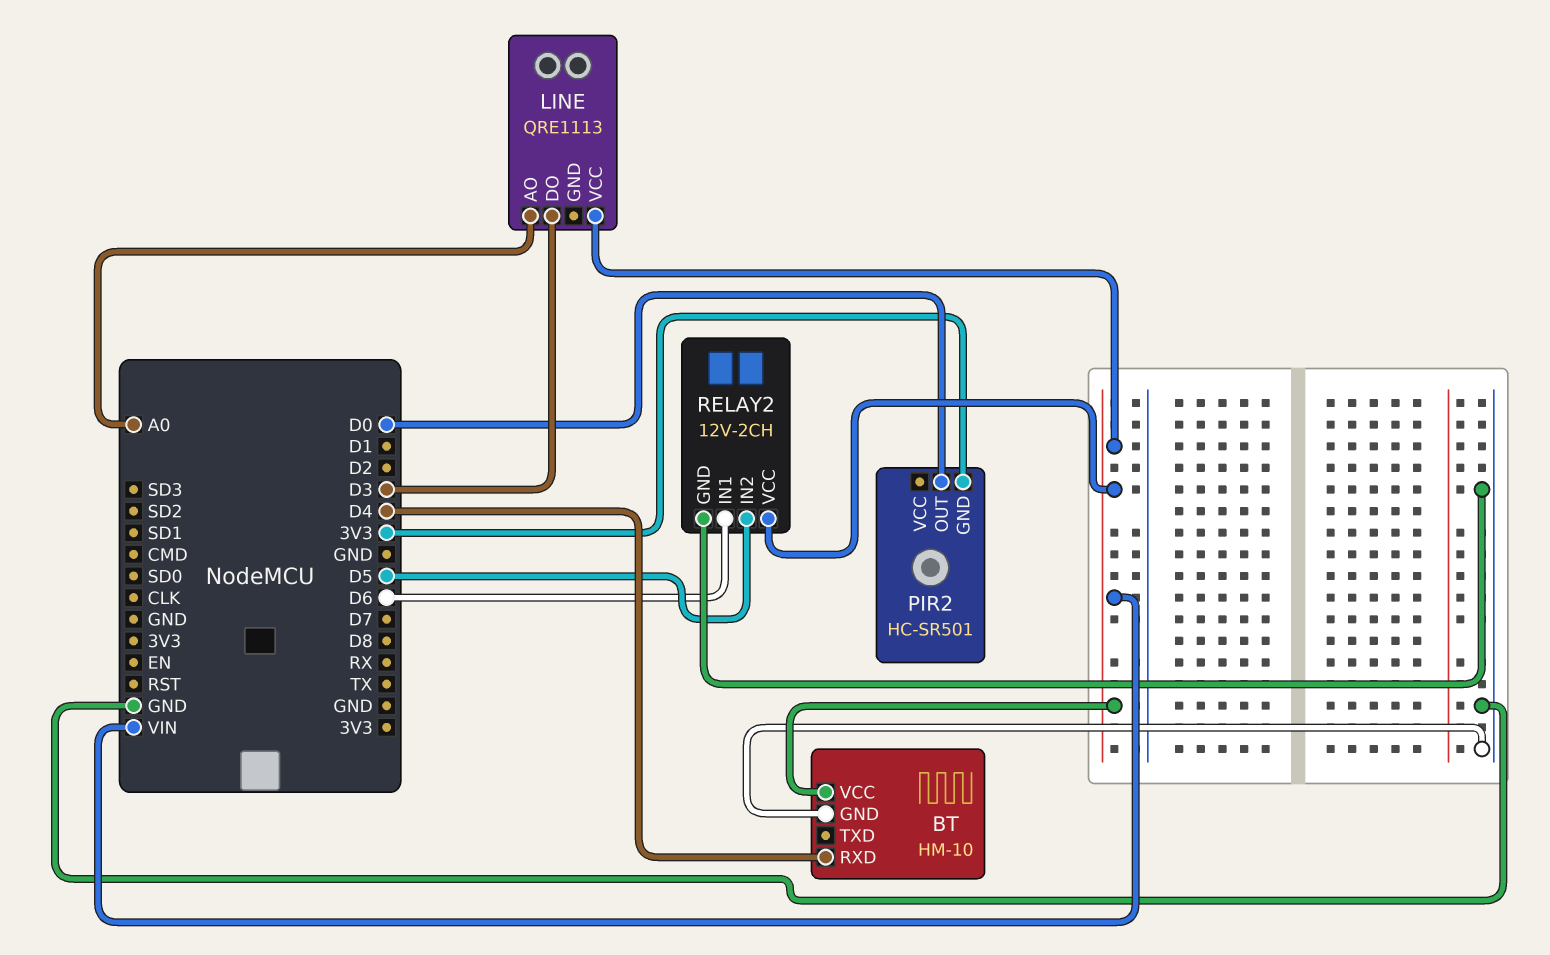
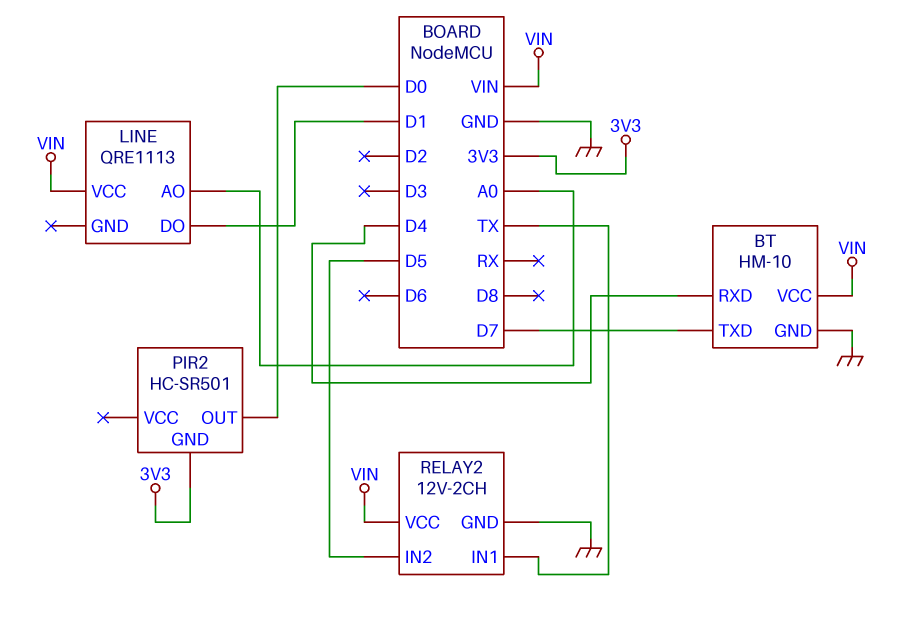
BT pin TXD: none -> D7
LINE pin DO: D3 -> D1
RELAY2 pin IN1: D6 -> TX

